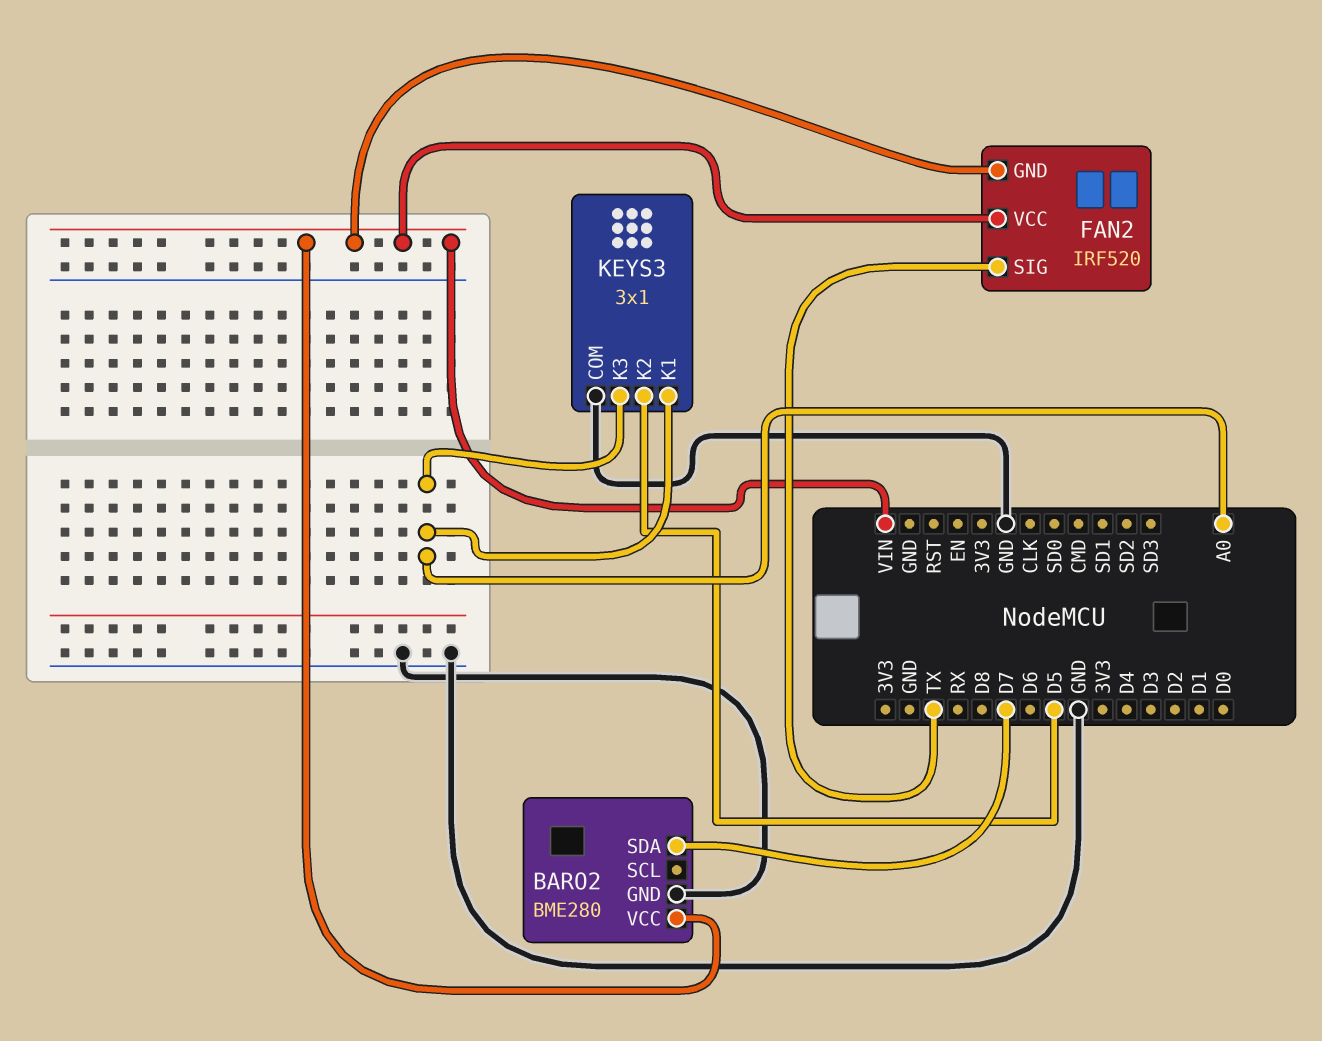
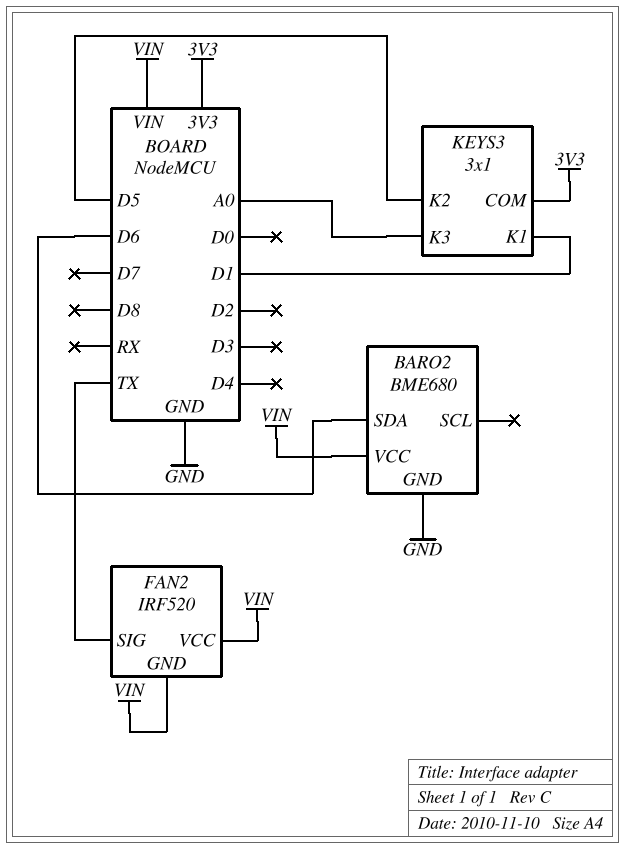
BARO2: BME280 -> BME680
BARO2 pin SDA: D7 -> D6
KEYS3 pin COM: GND -> 3V3
KEYS3 pin K1: A0 -> D1

